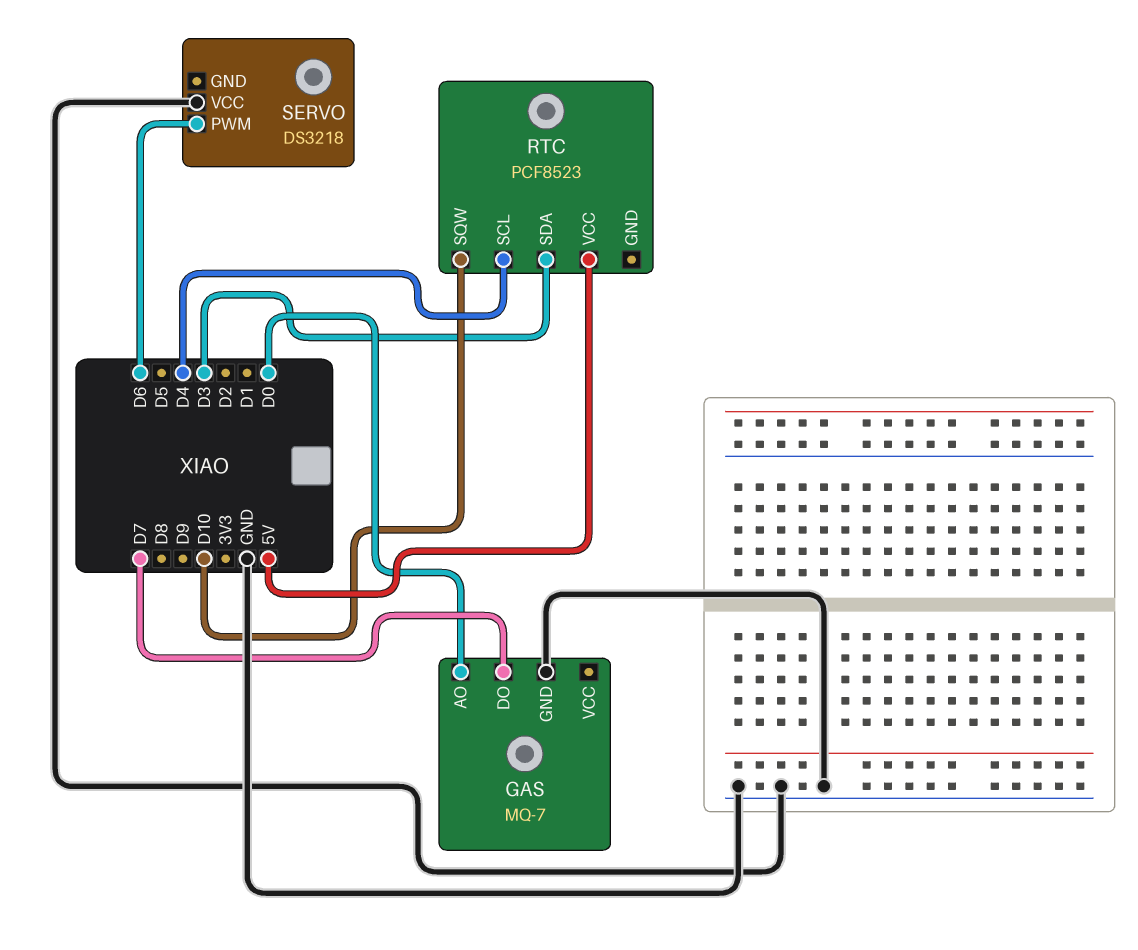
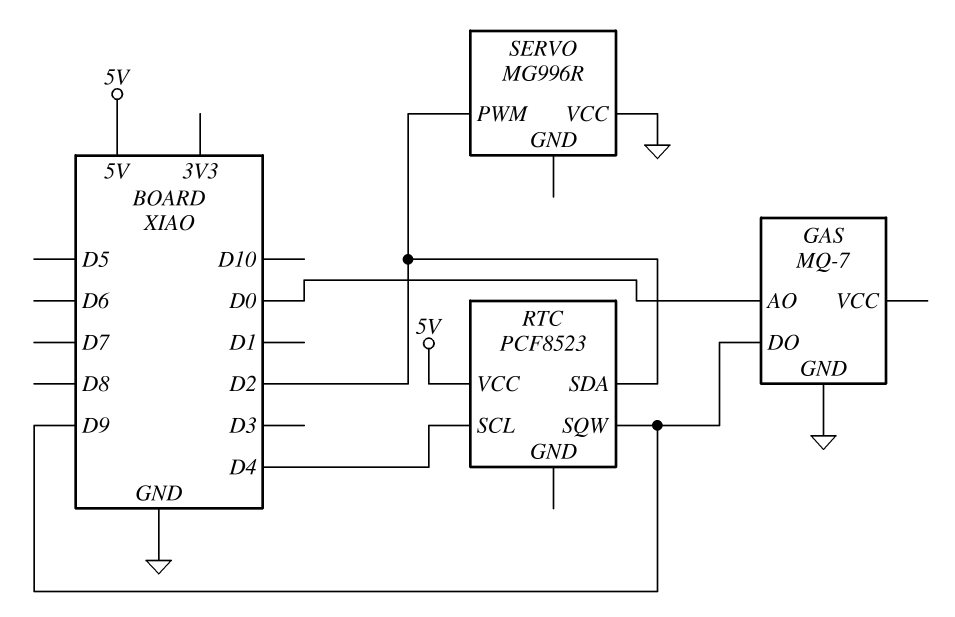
GAS pin DO: D7 -> D9
RTC pin SDA: D3 -> D2
RTC pin SQW: D10 -> D9
SERVO: DS3218 -> MG996R
SERVO pin PWM: D6 -> D2

